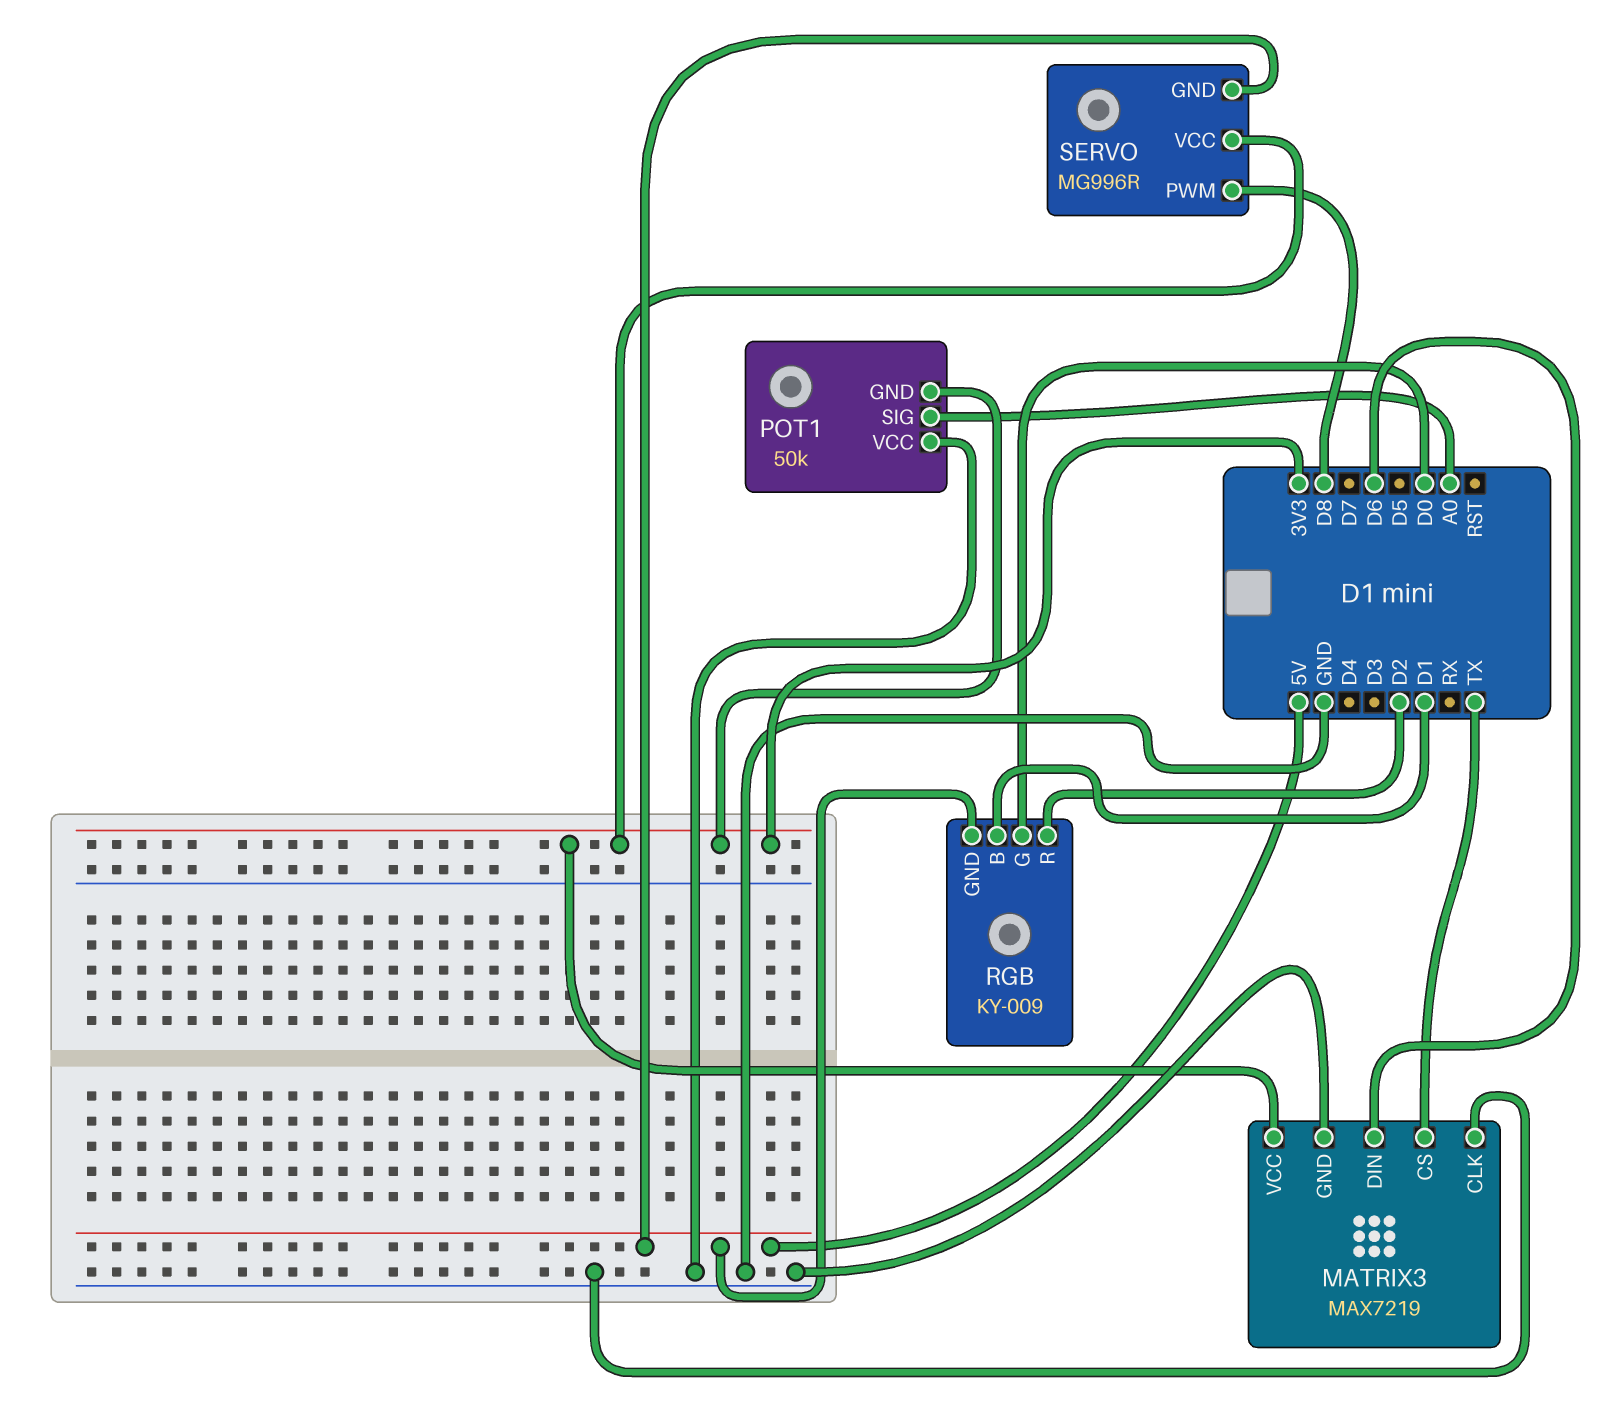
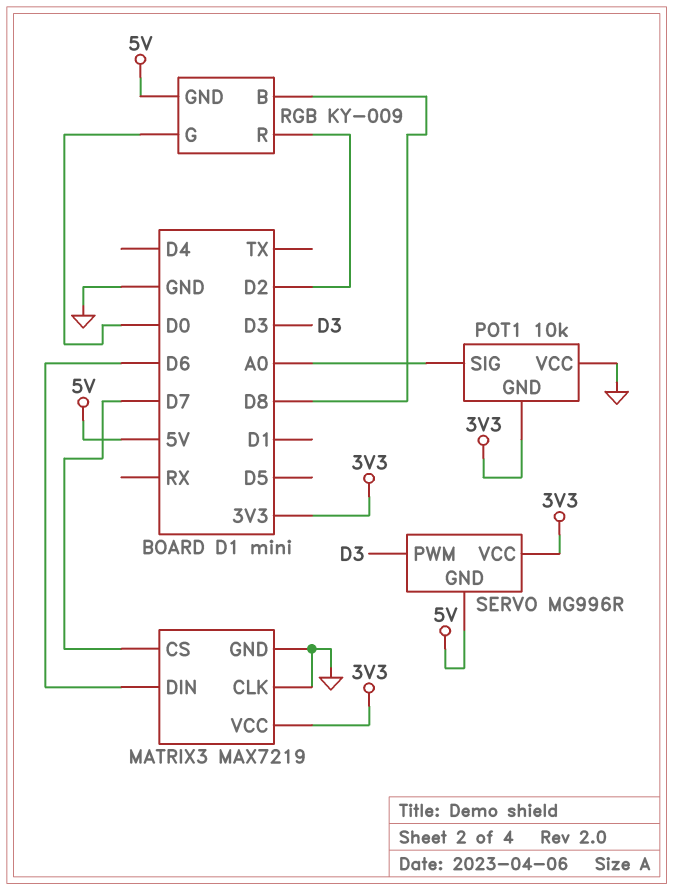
MATRIX3 pin CS: TX -> D7
POT1: 50k -> 10k
RGB pin B: D1 -> D8
SERVO pin PWM: D8 -> D3

